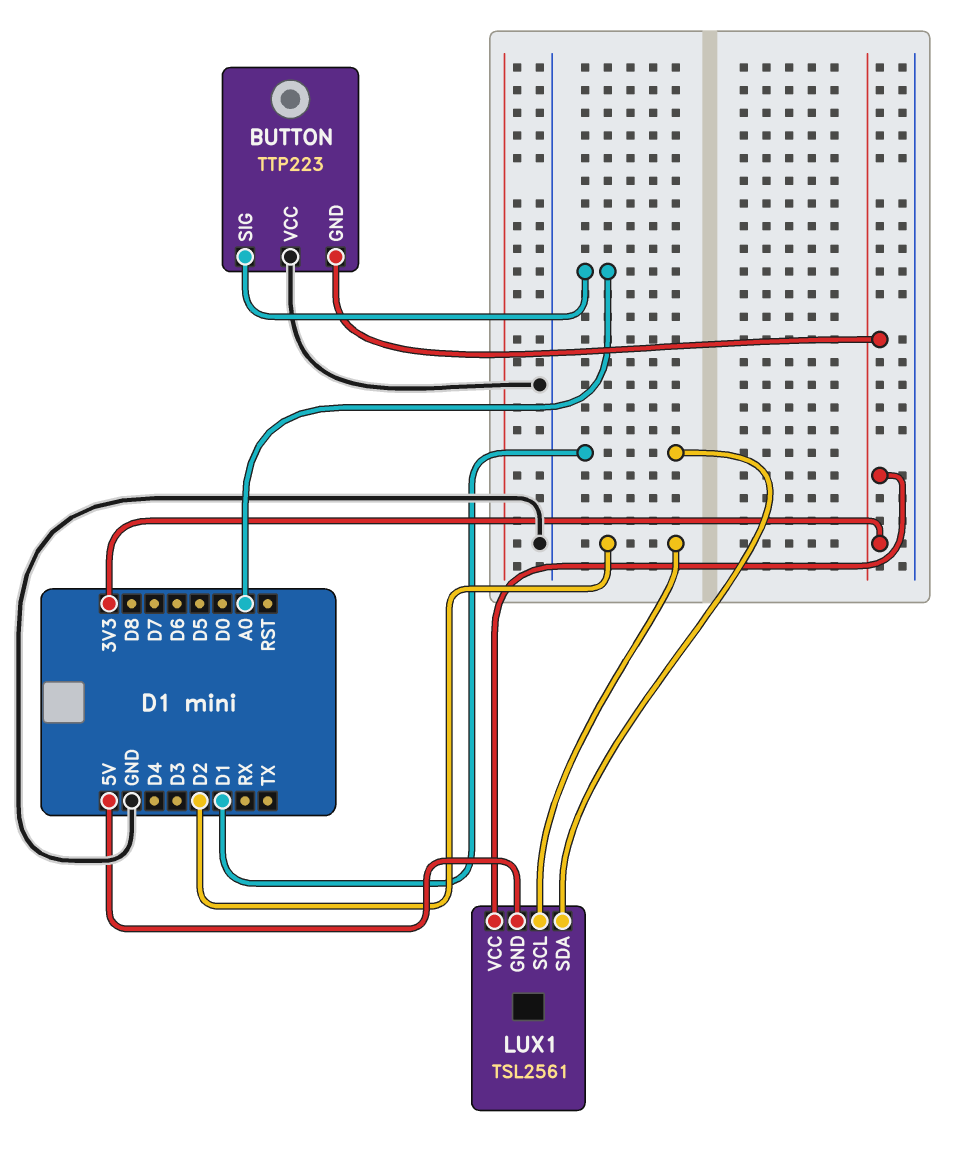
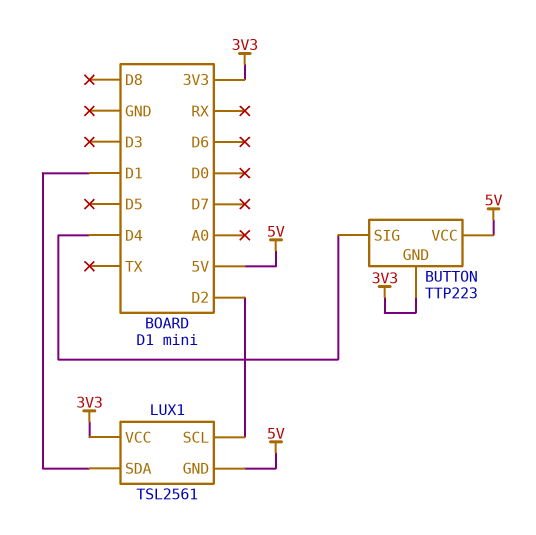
BUTTON pin SIG: A0 -> D4
BUTTON pin VCC: GND -> 5V

